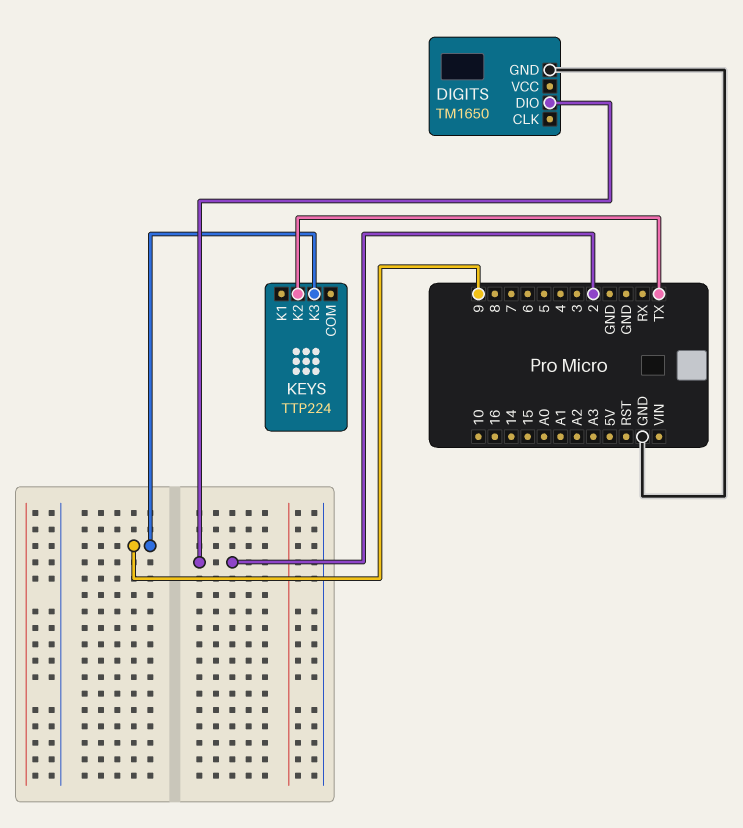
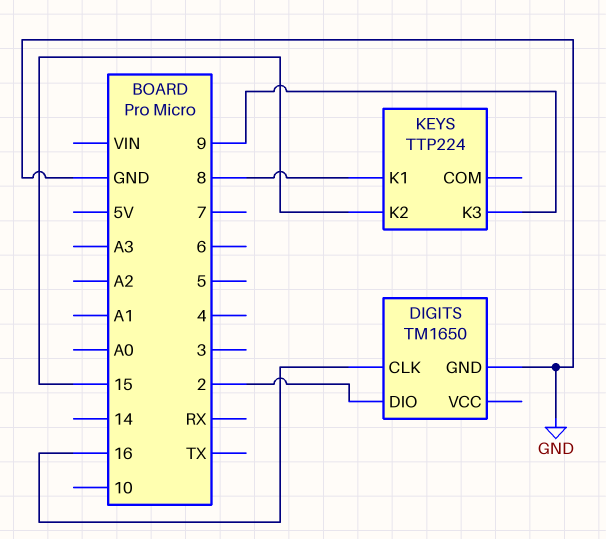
DIGITS pin CLK: none -> 16
KEYS pin K1: none -> 8
KEYS pin K2: TX -> 15

